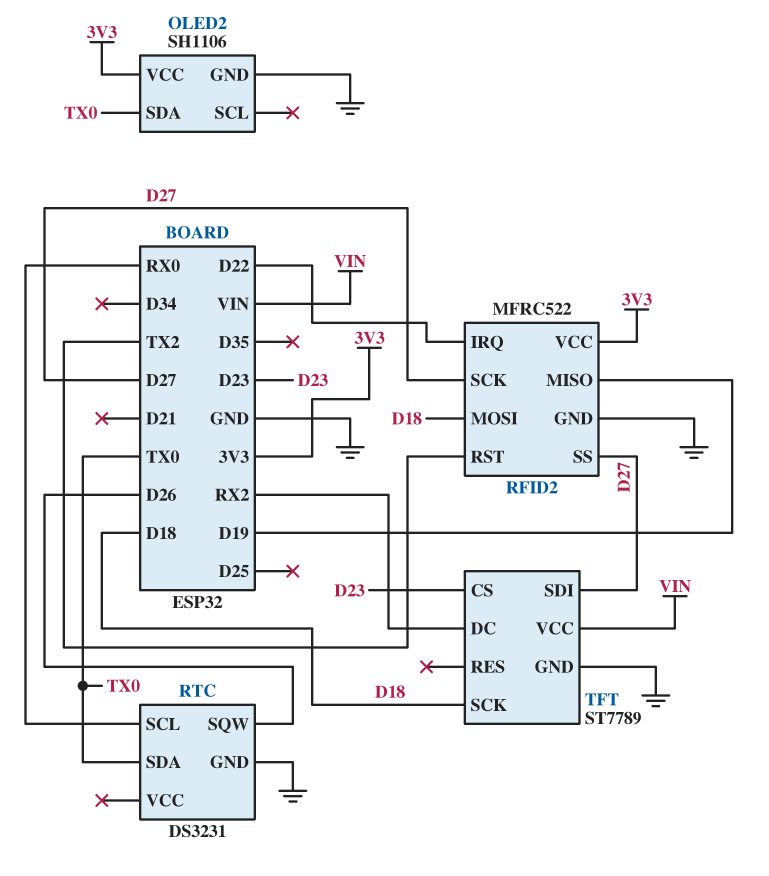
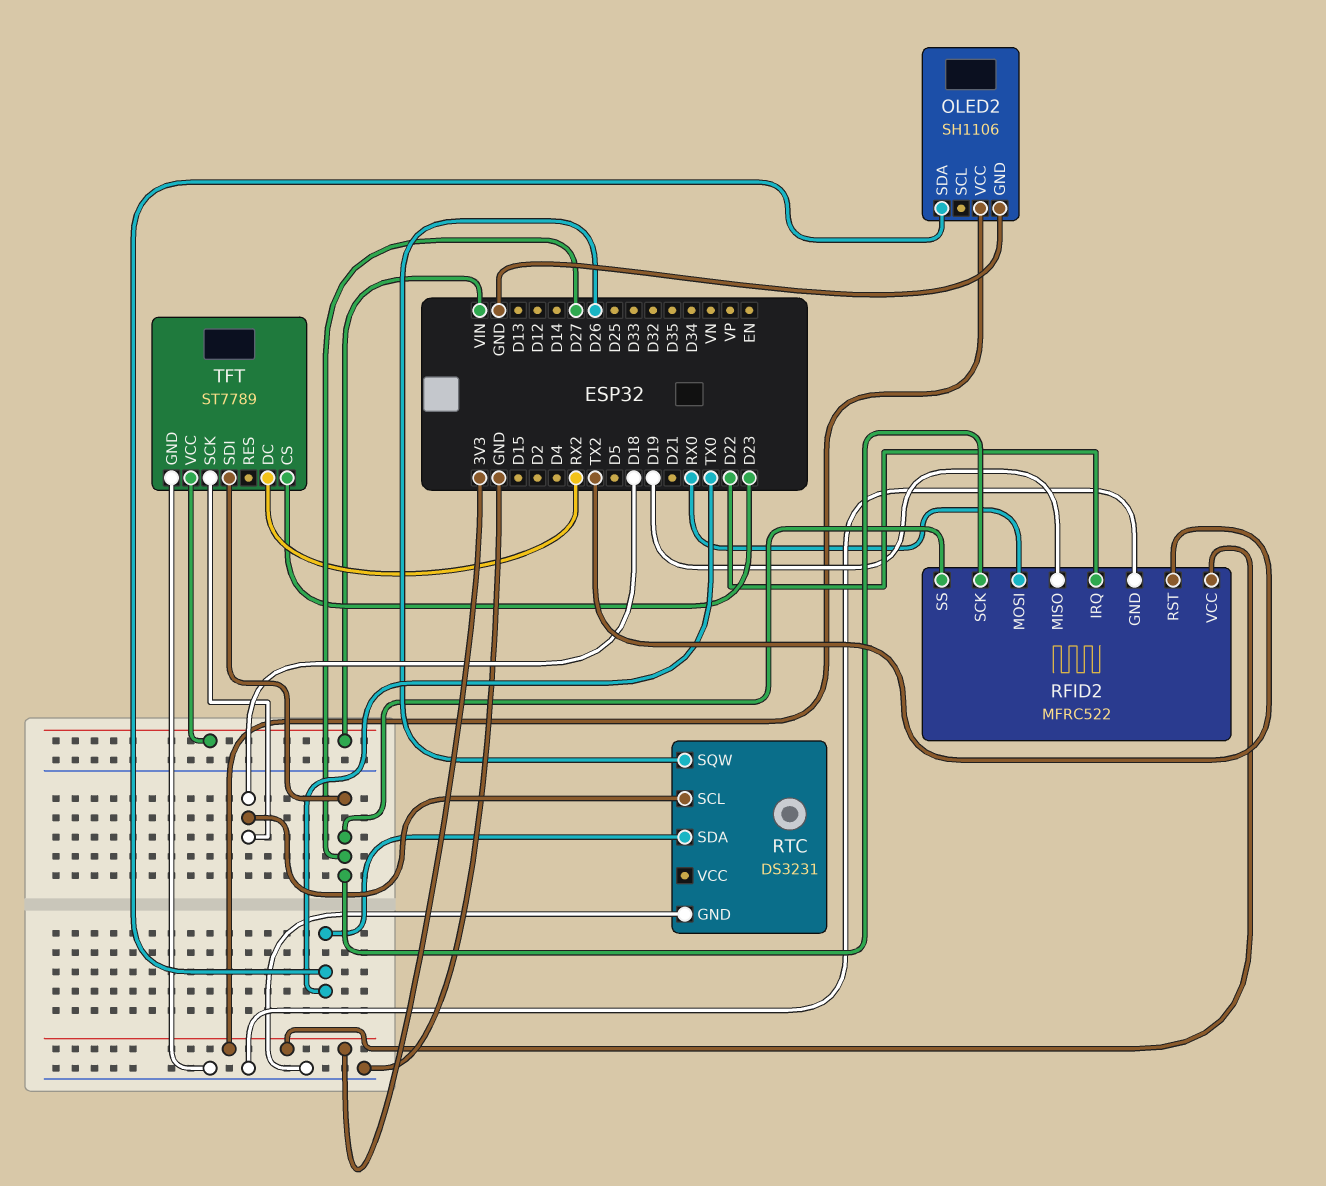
RFID2 pin MOSI: D18 -> RX0
RTC pin SCL: RX0 -> D18

